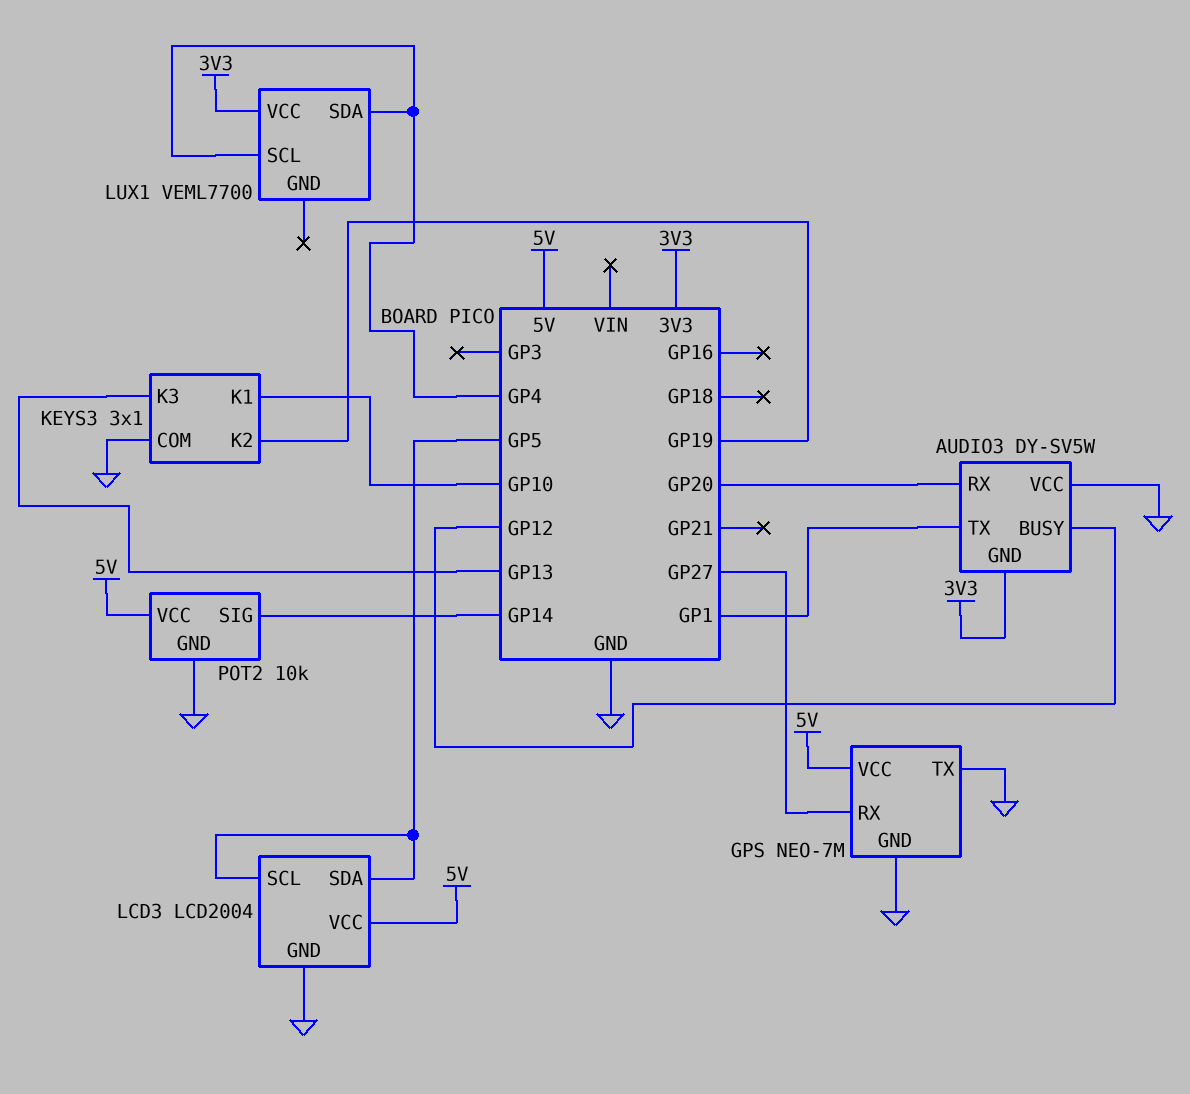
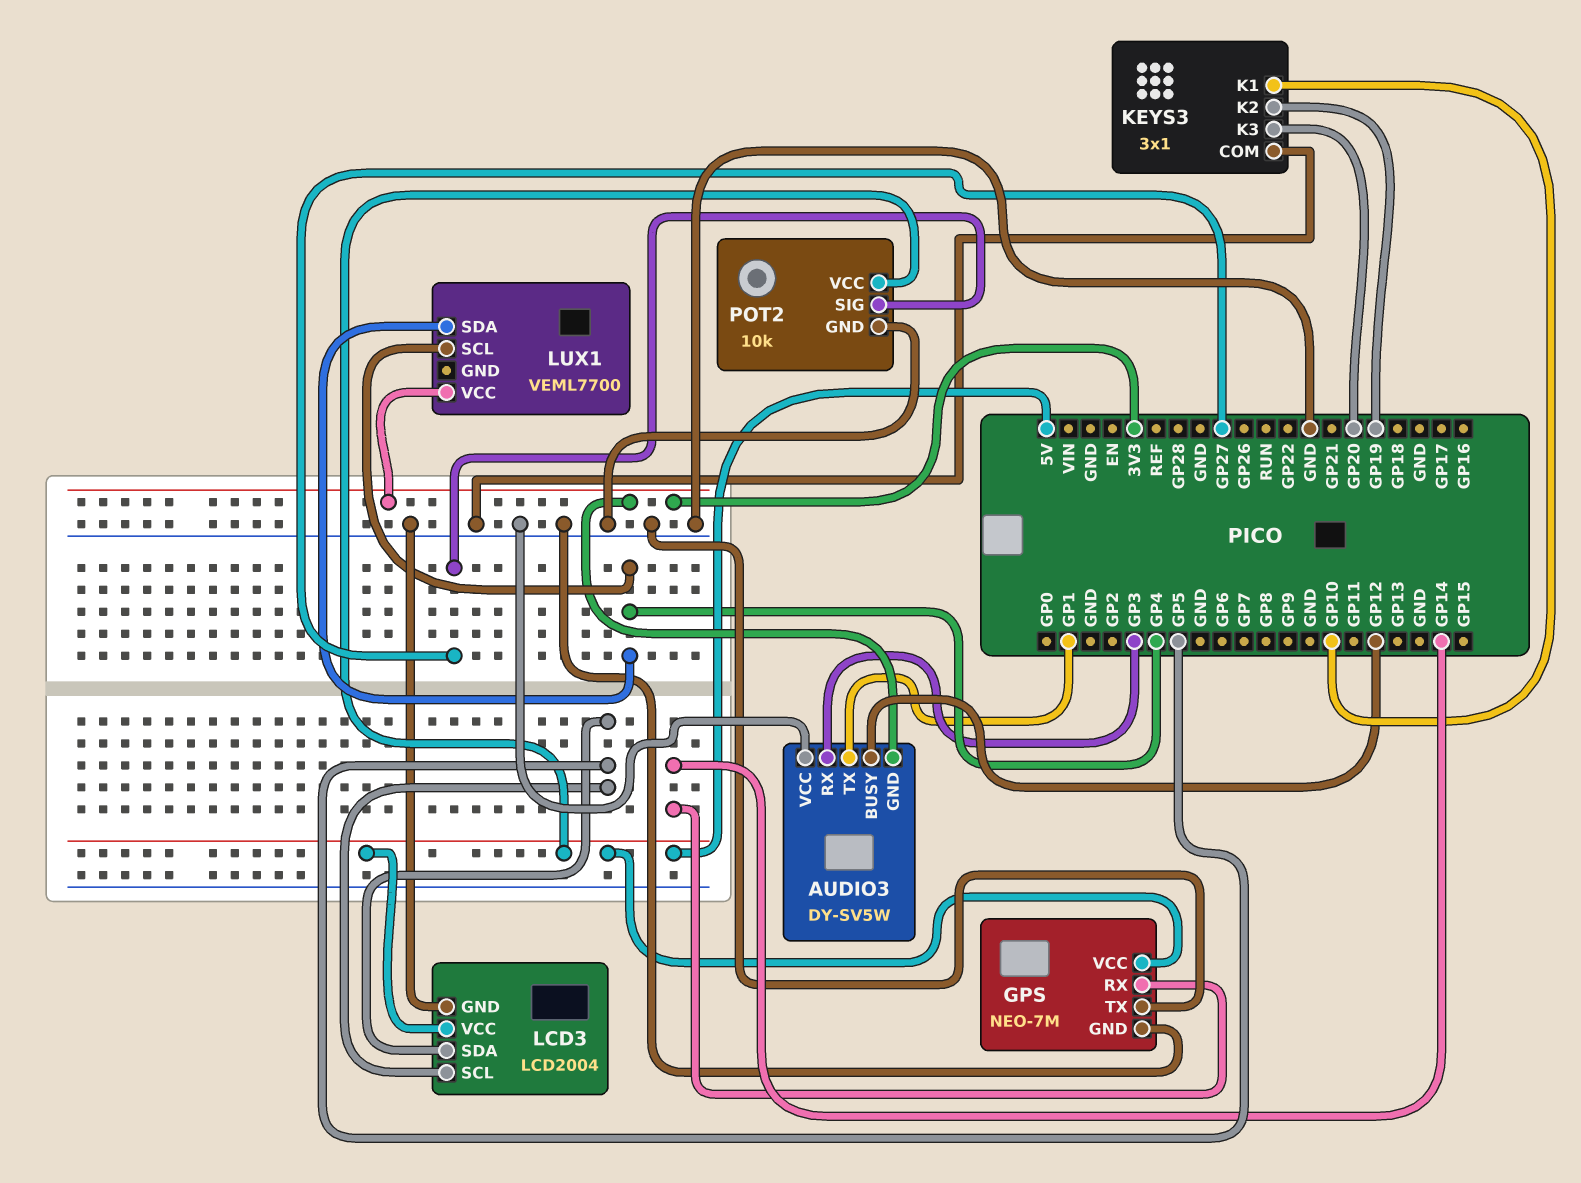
AUDIO3 pin RX: GP20 -> GP3
GPS pin RX: GP27 -> GP14
KEYS3 pin K3: GP13 -> GP20
POT2 pin SIG: GP14 -> GP27

